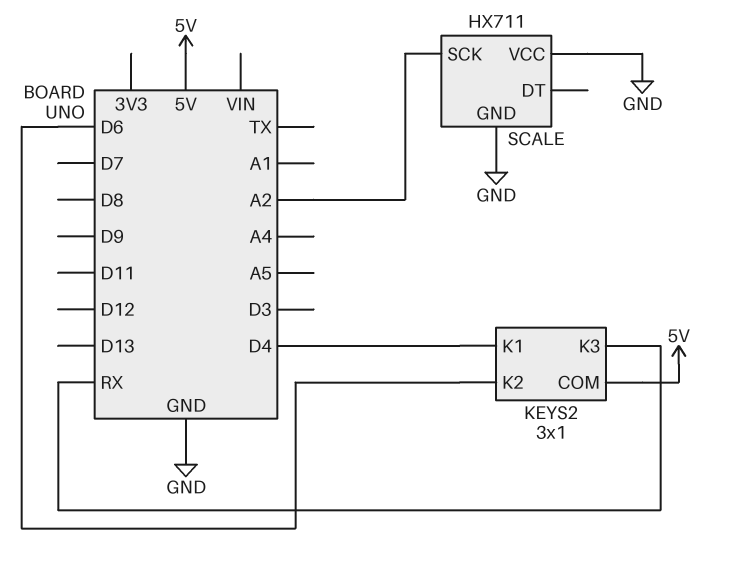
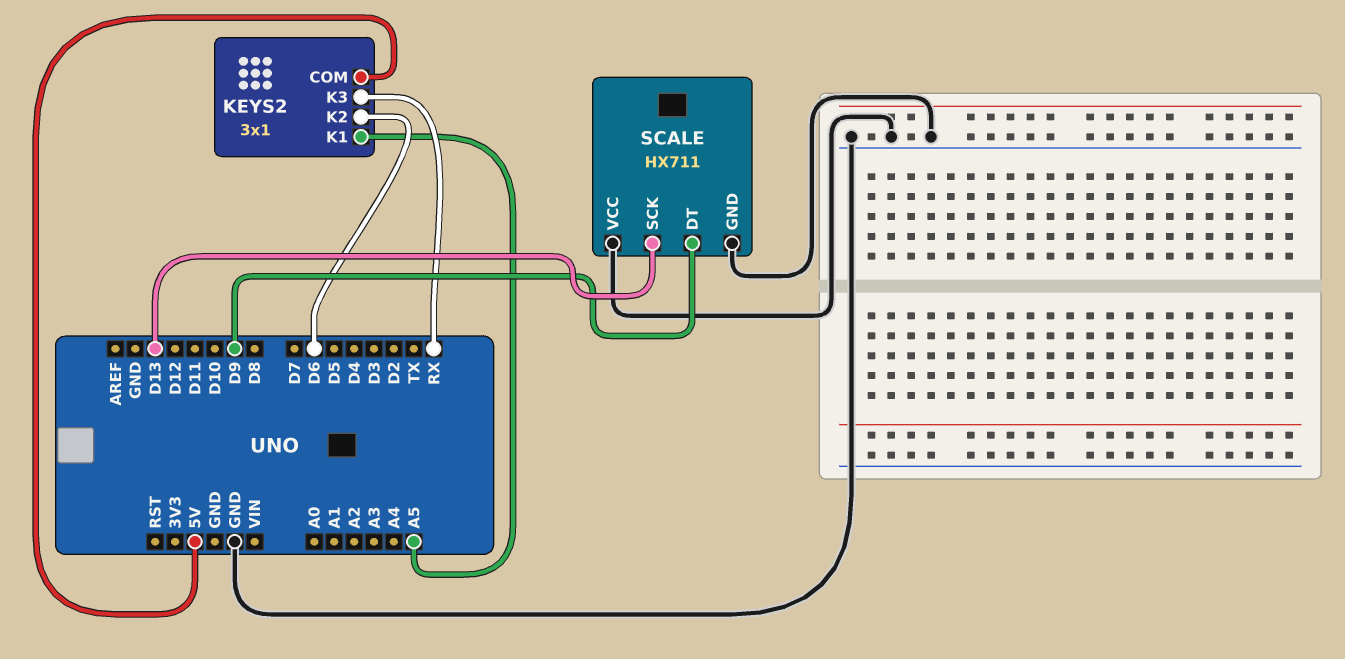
KEYS2 pin K1: D4 -> A5
SCALE pin DT: none -> D9
SCALE pin SCK: A2 -> D13

